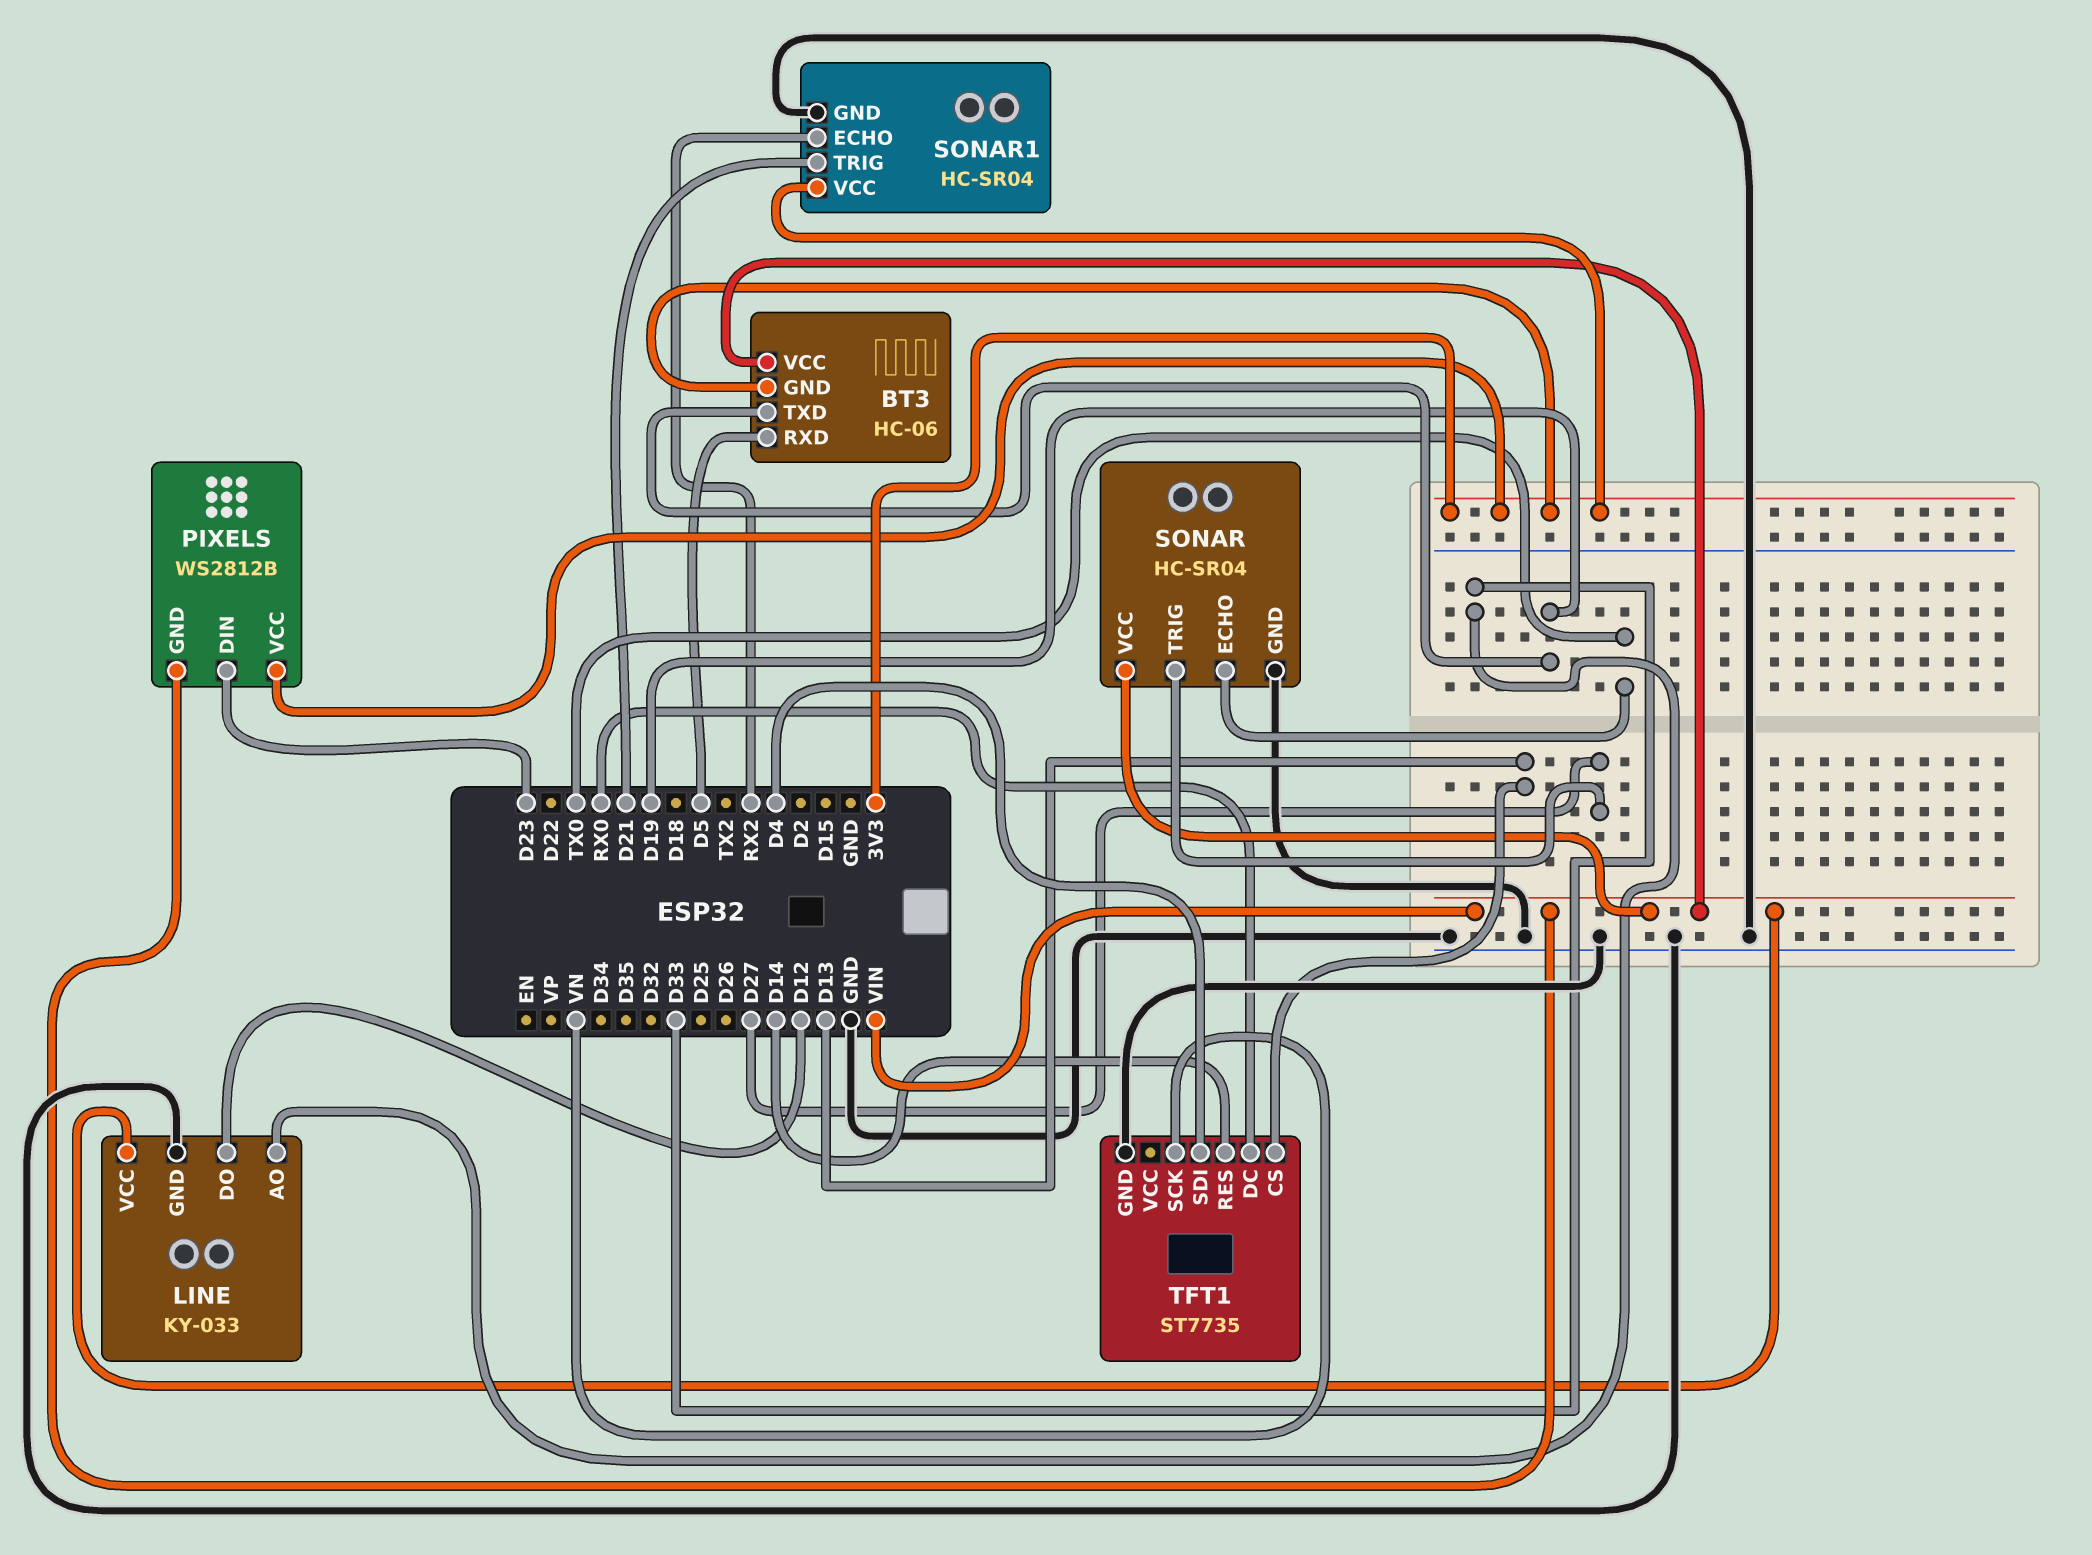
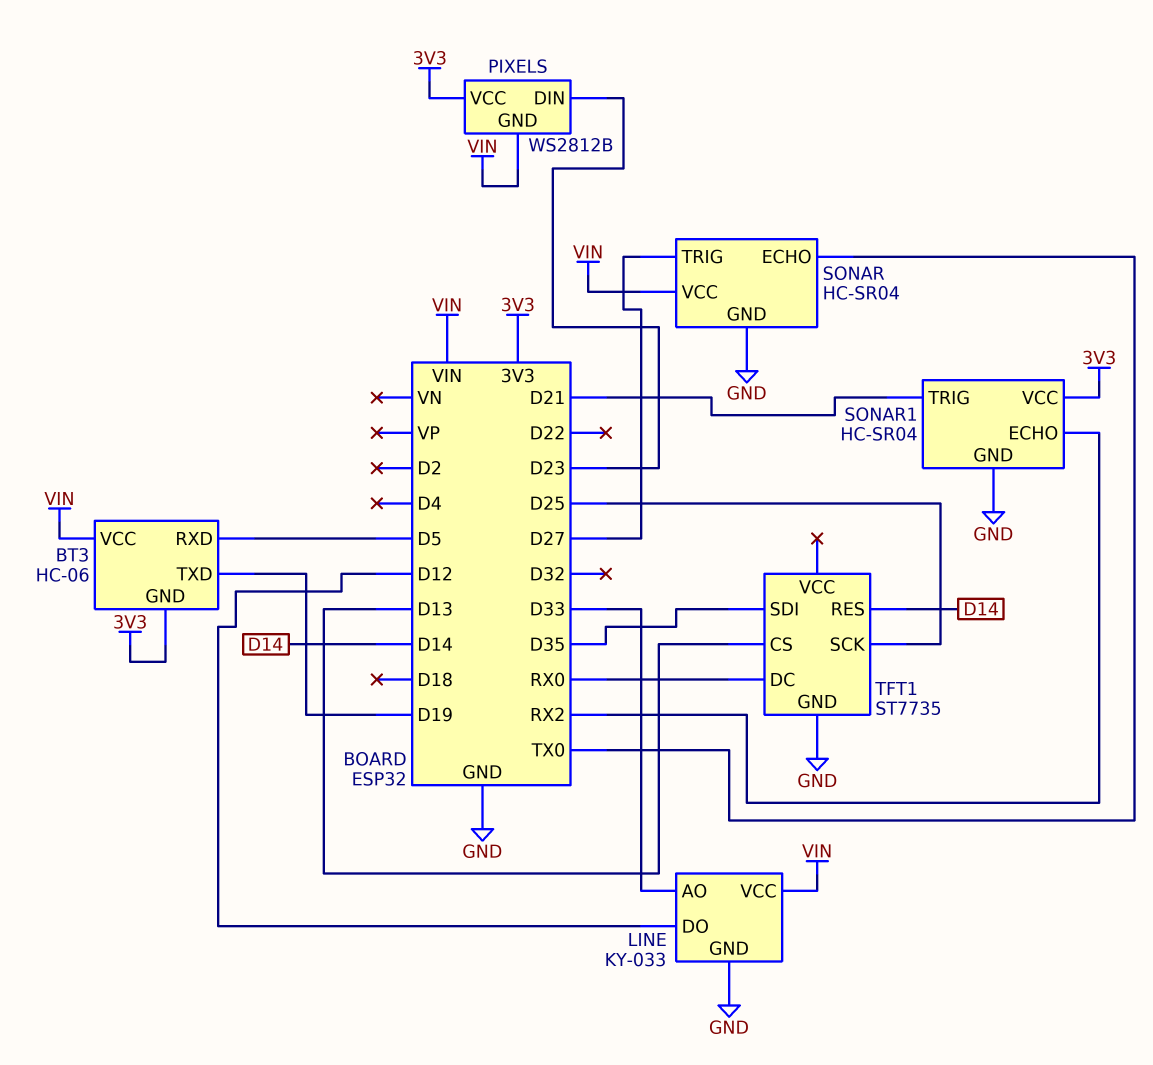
TFT1 pin SCK: VN -> D25
TFT1 pin SDI: D4 -> D35

